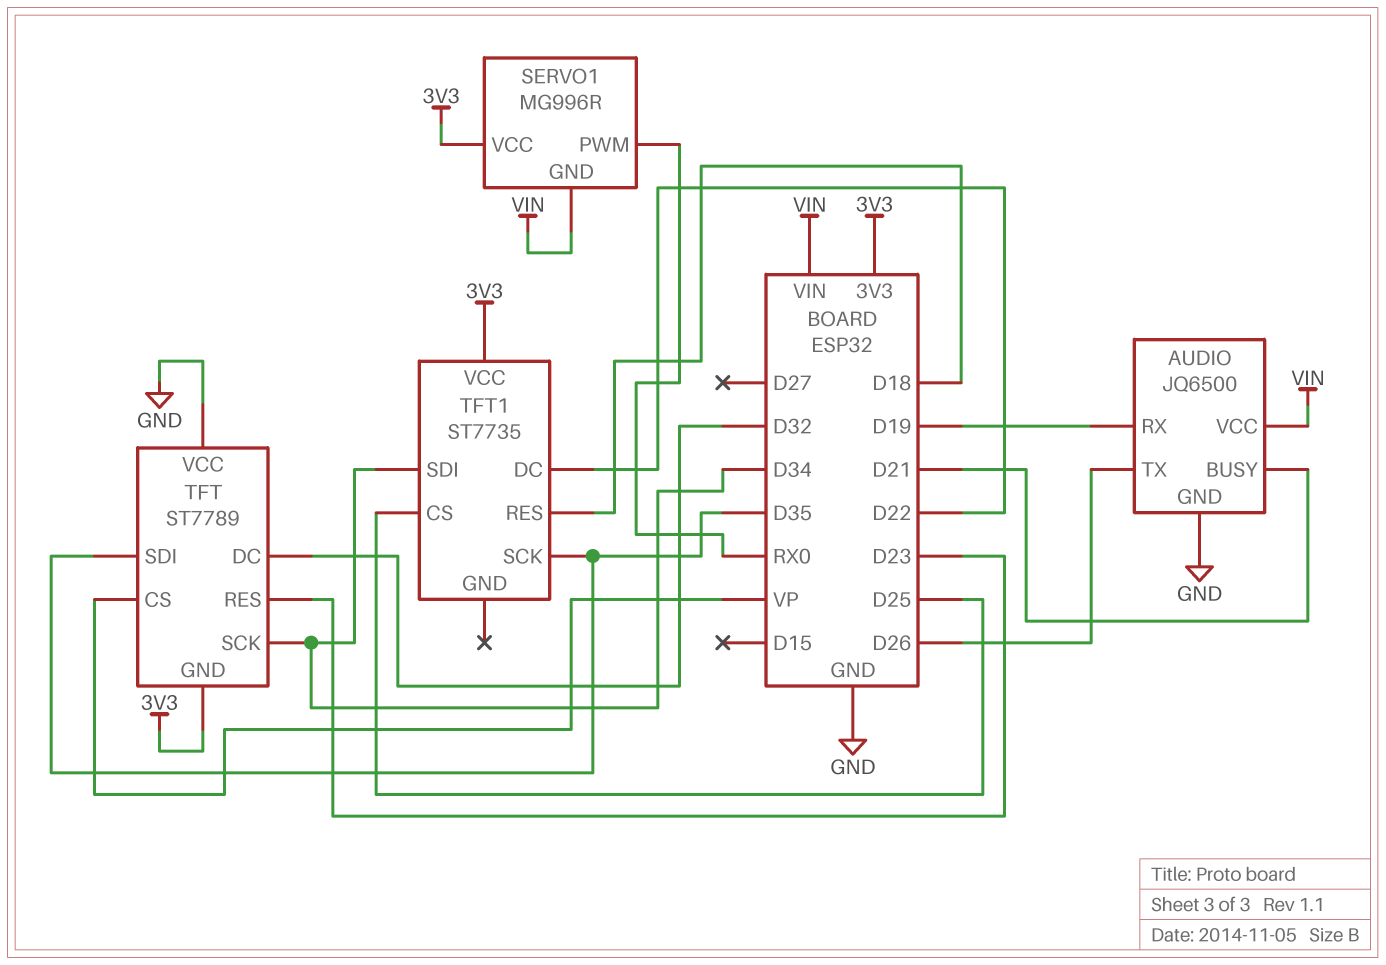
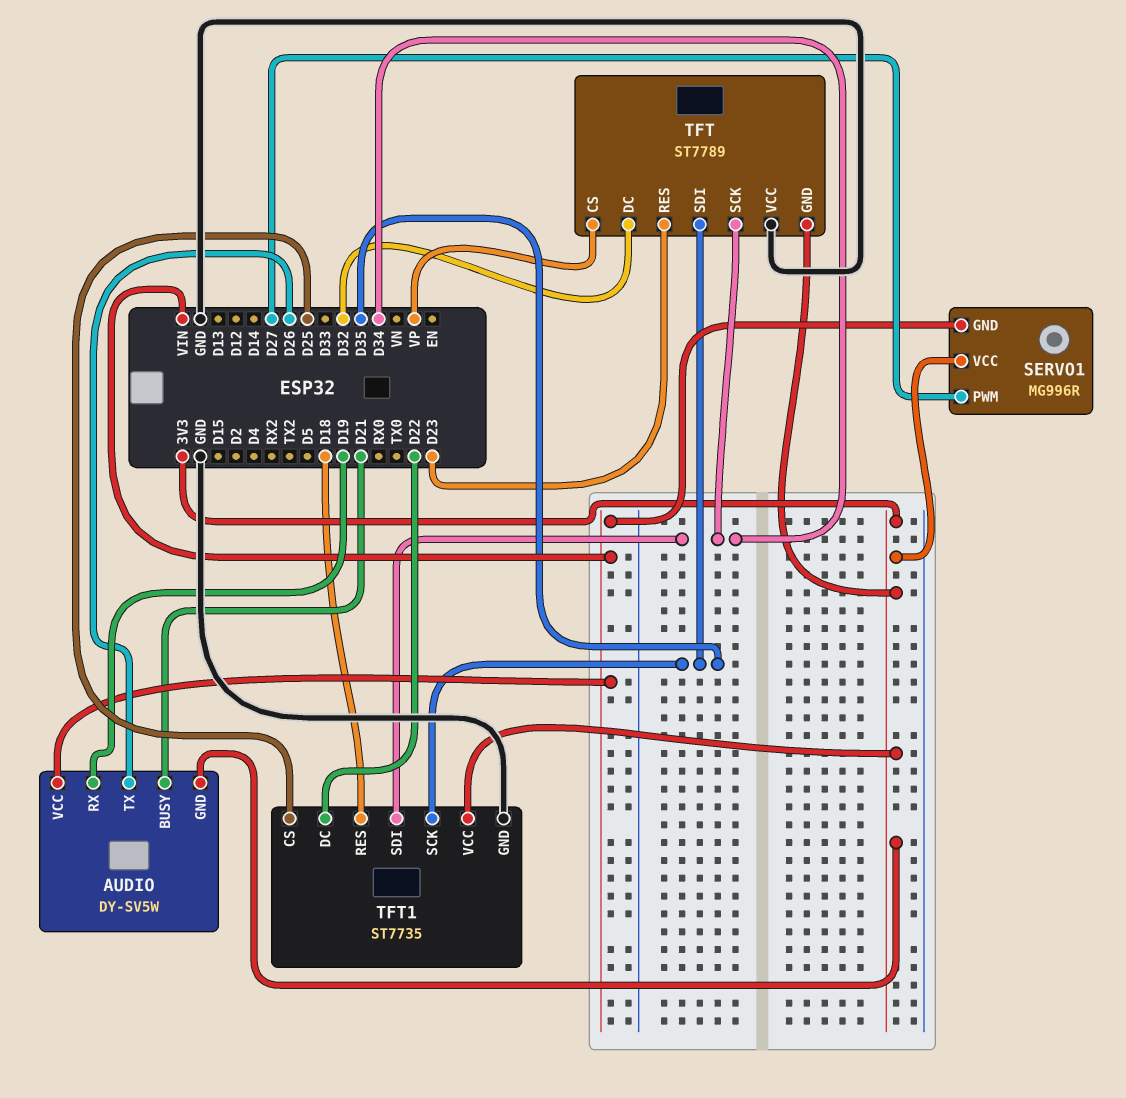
AUDIO: JQ6500 -> DY-SV5W
AUDIO pin GND: GND -> 3V3
SERVO1 pin PWM: RX0 -> D27
TFT1 pin GND: none -> GND

